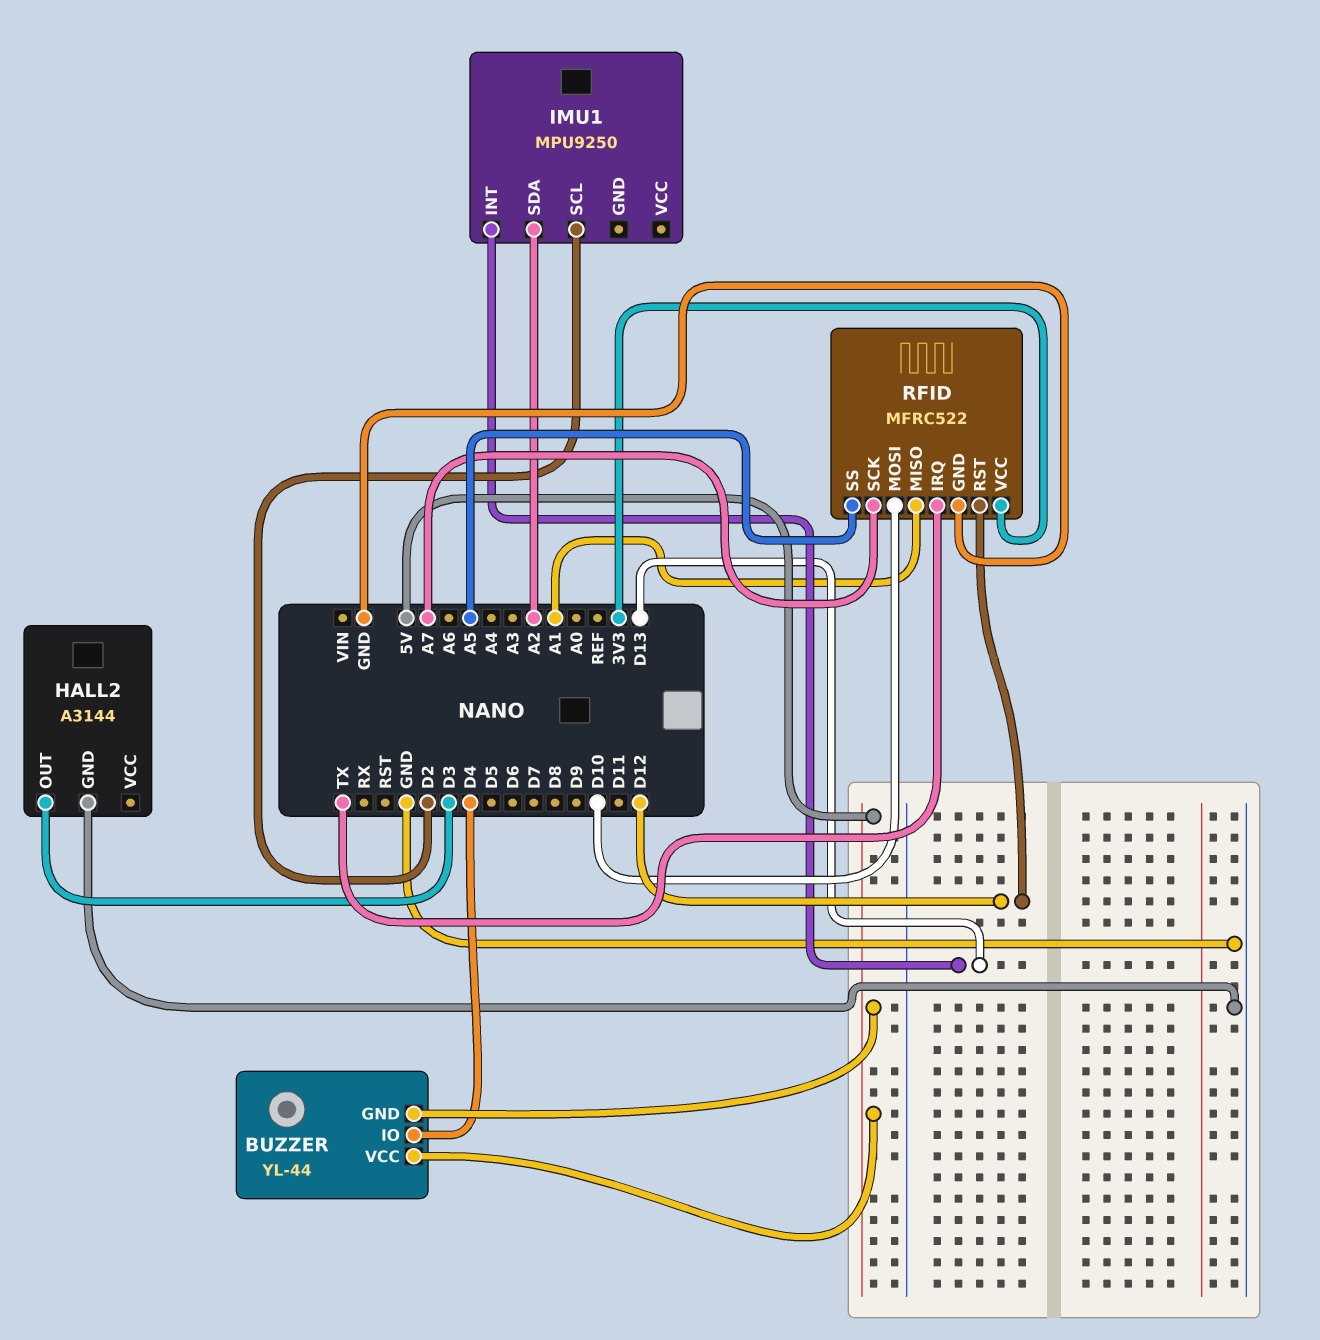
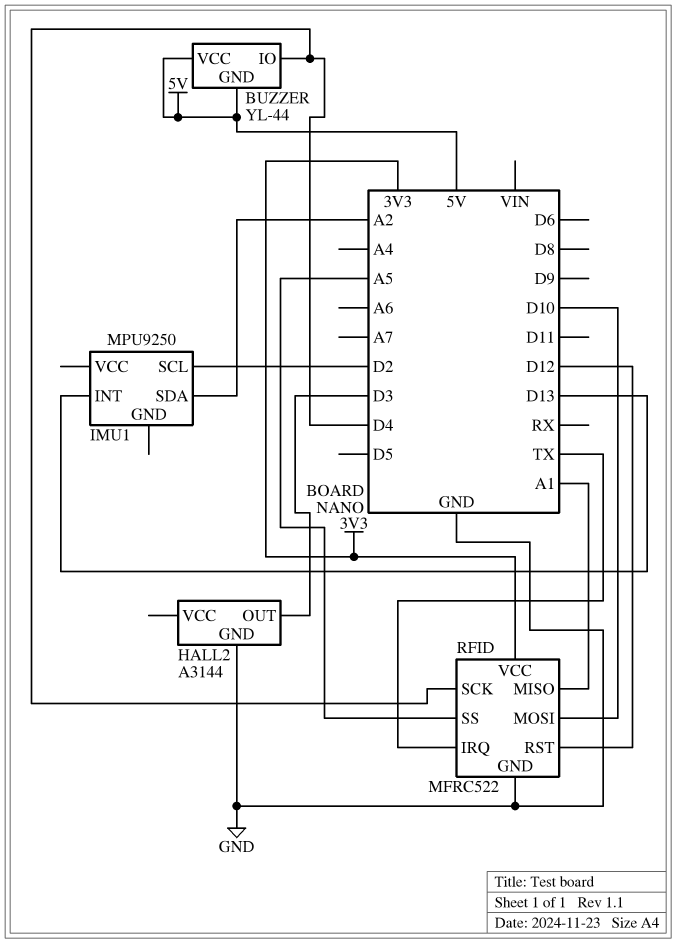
RFID pin SCK: A7 -> D4

